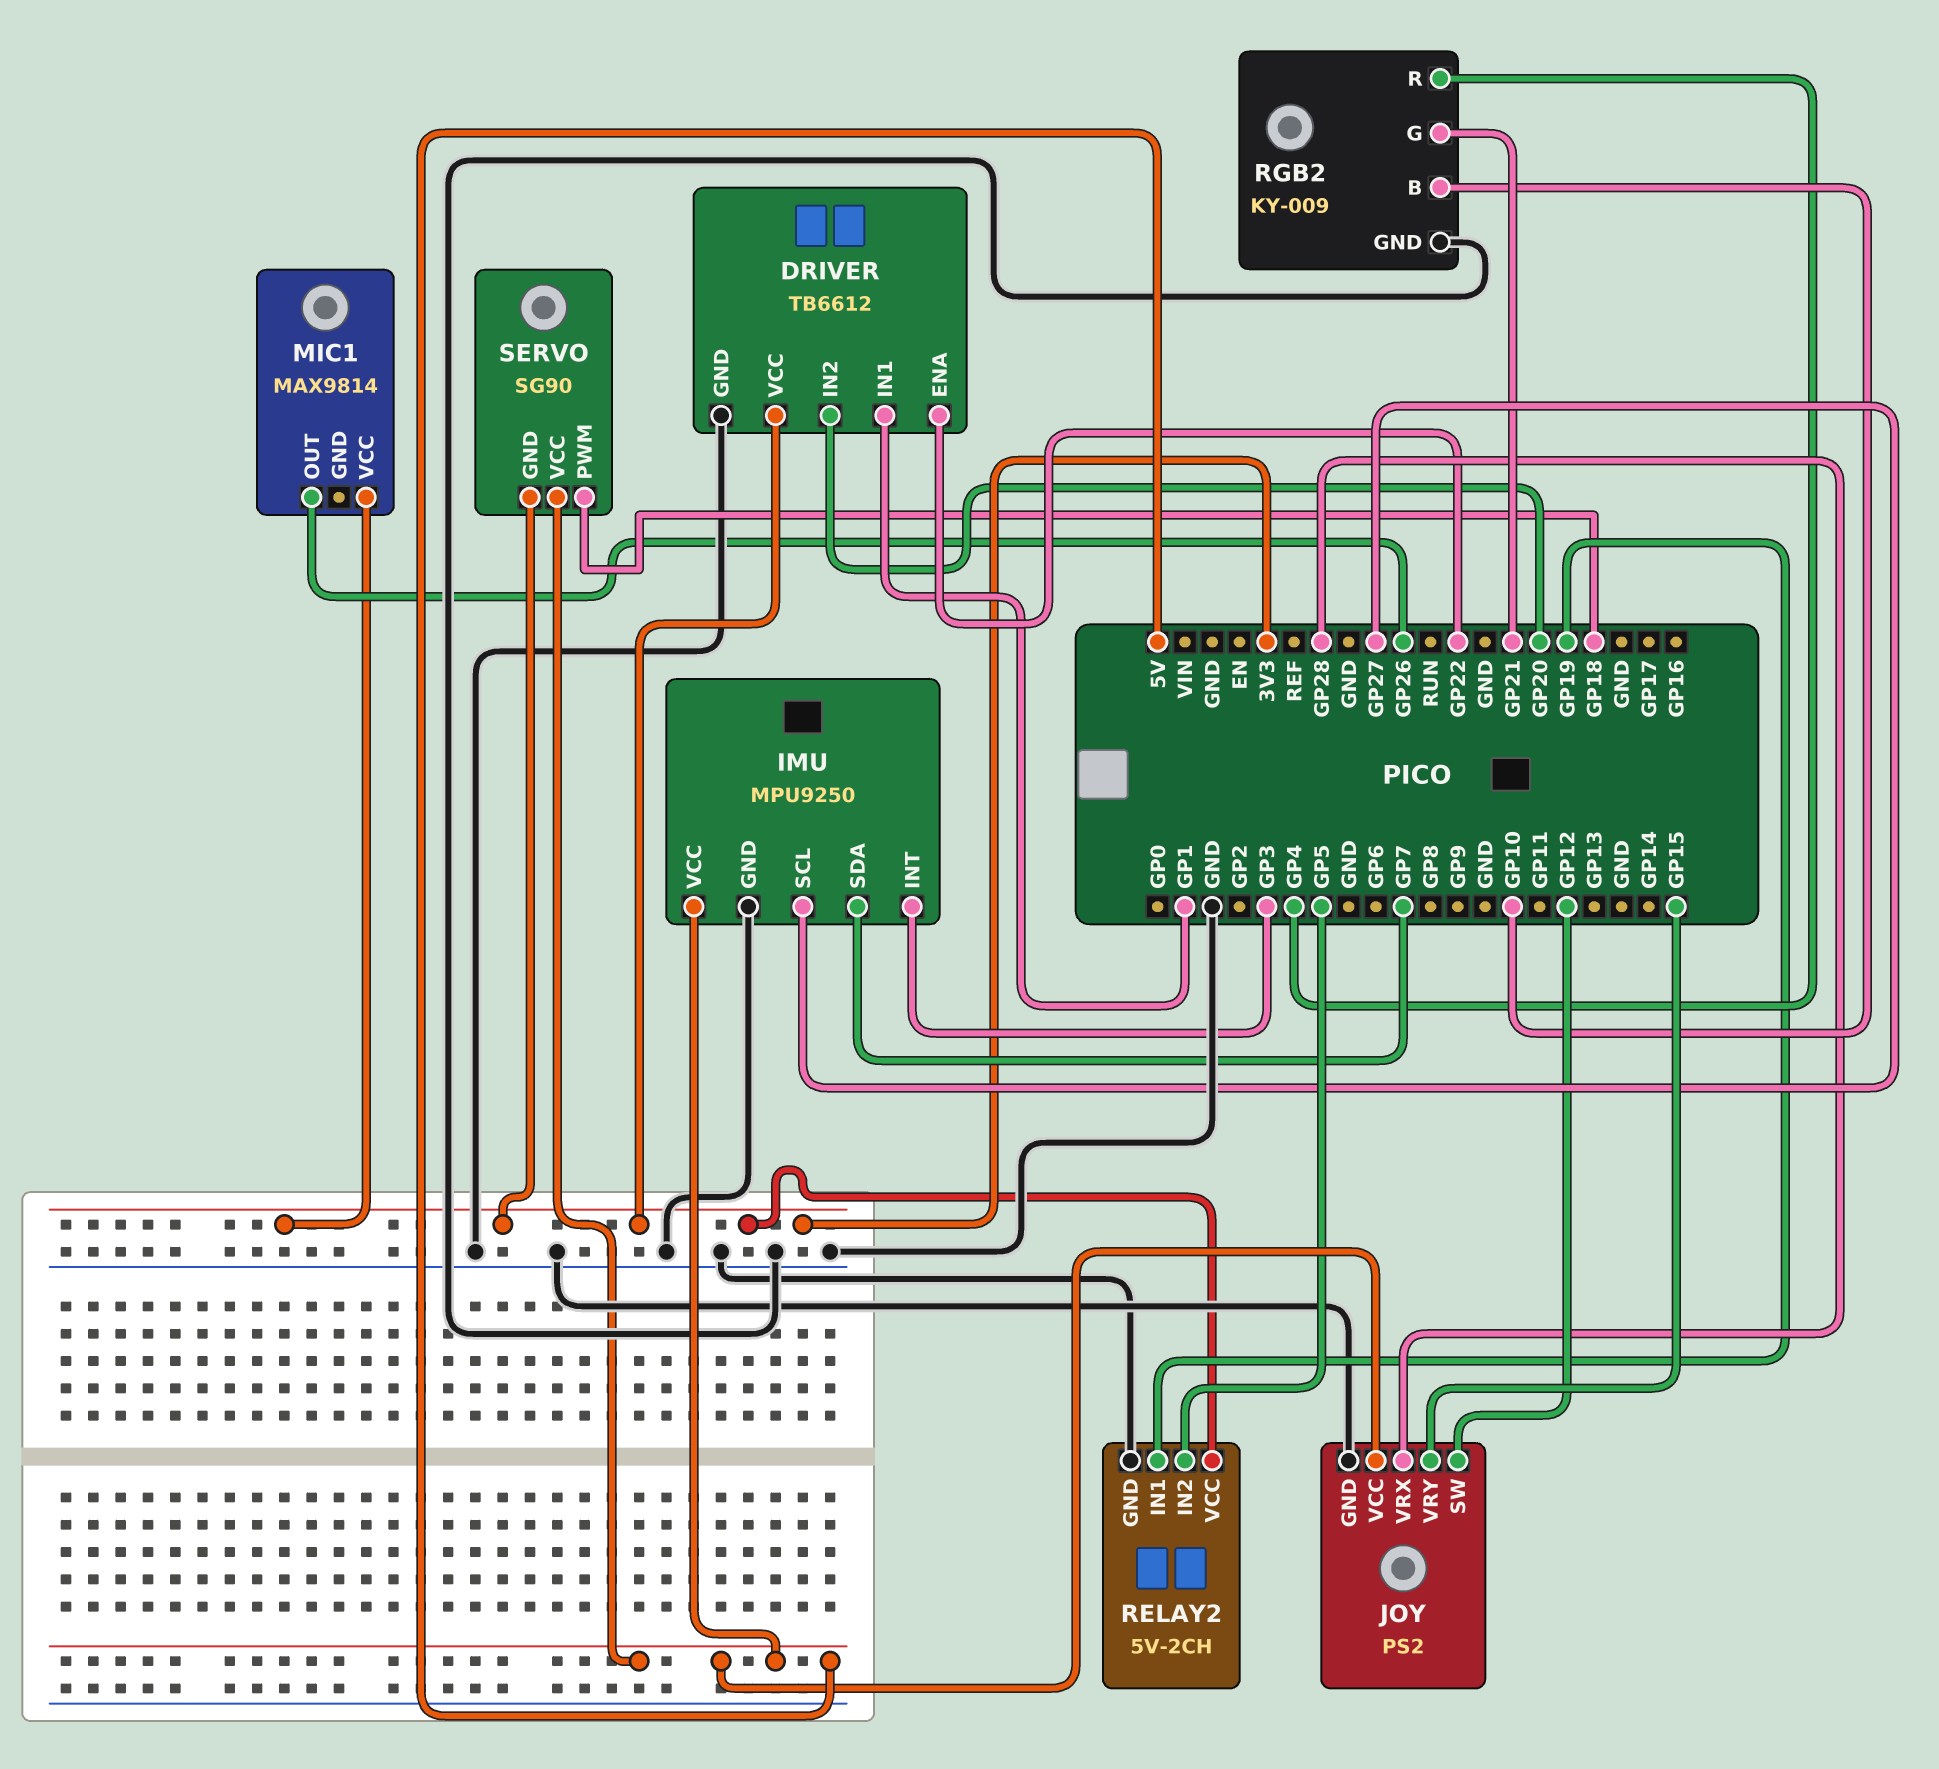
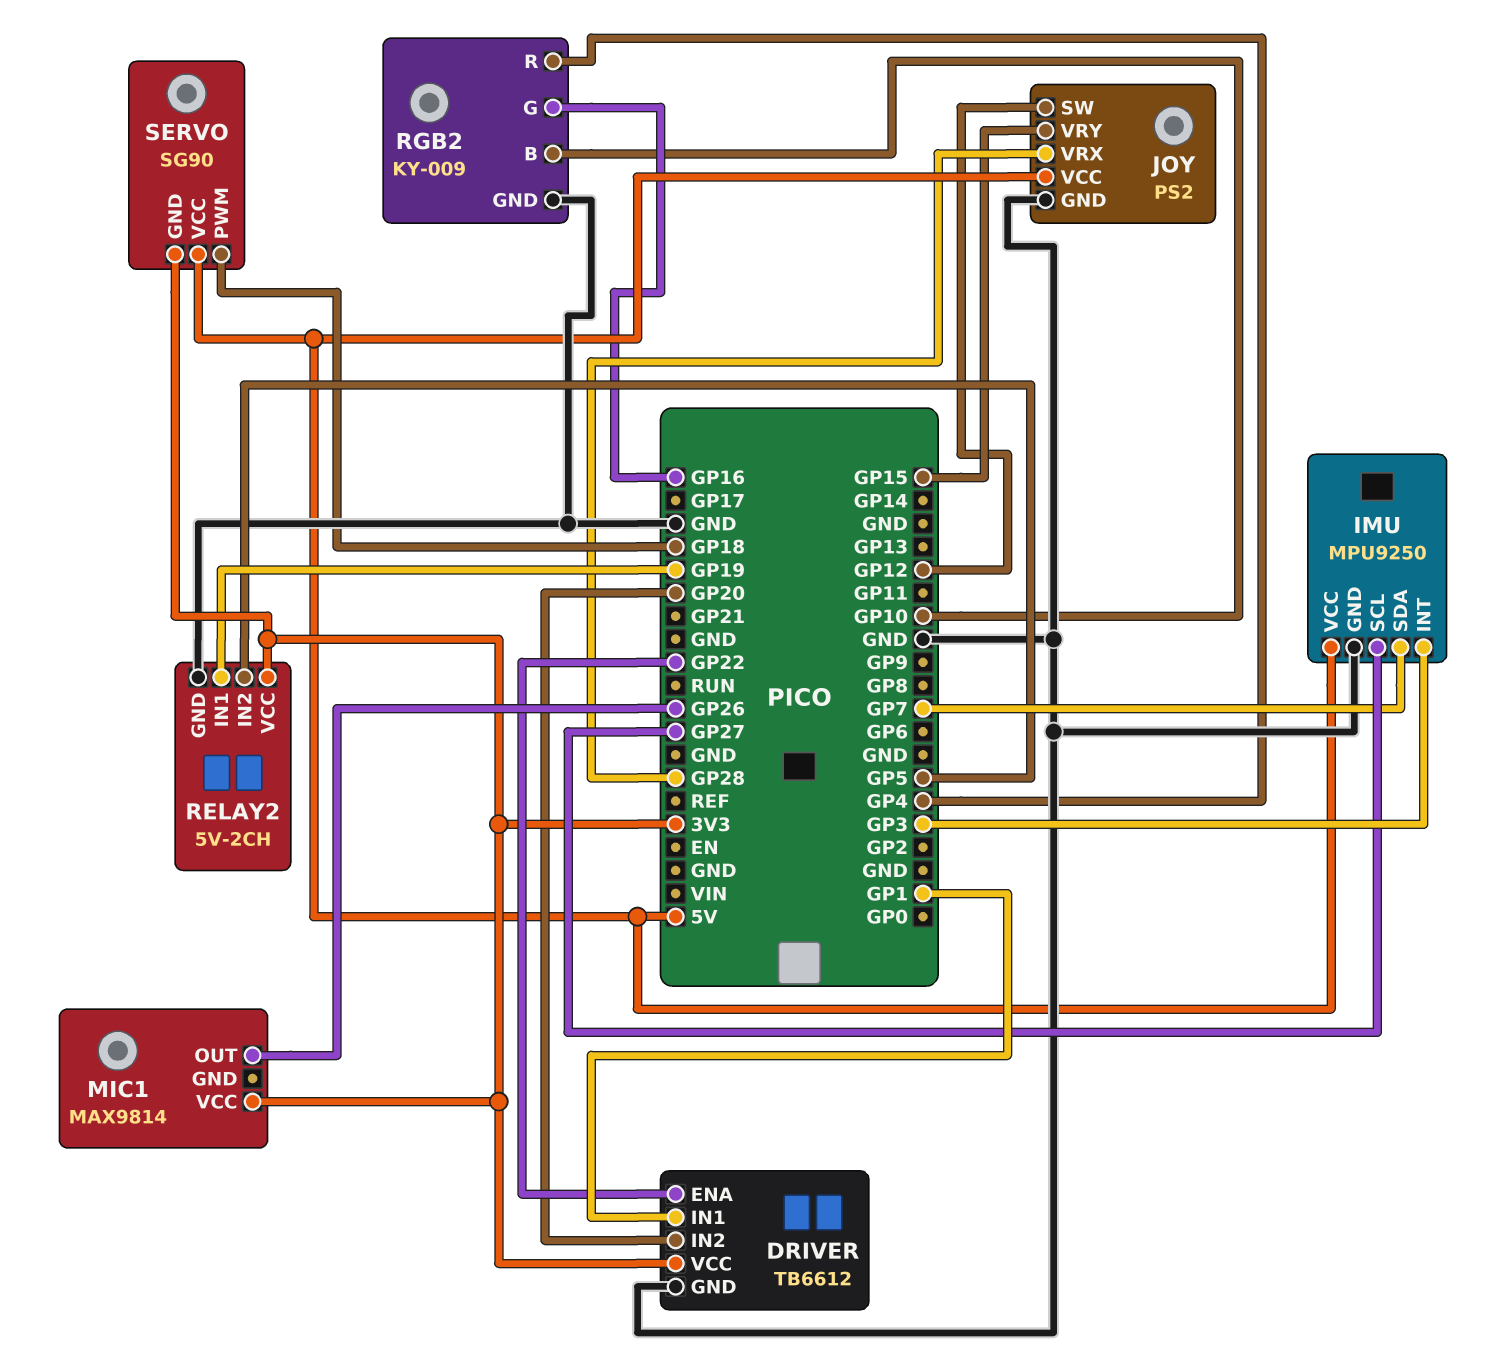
RGB2 pin G: GP21 -> GP16

